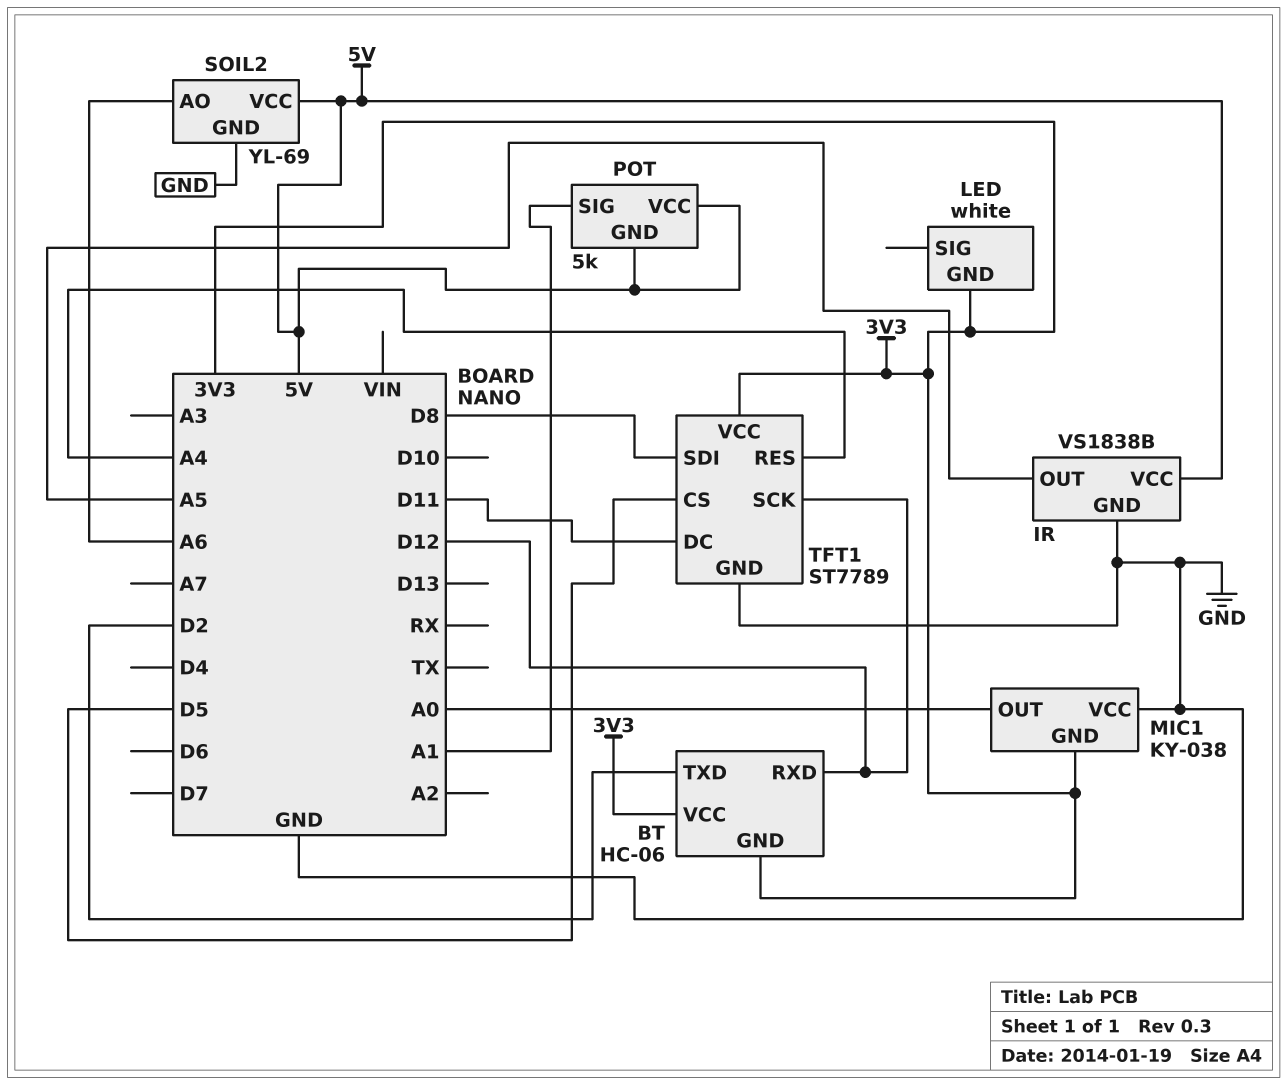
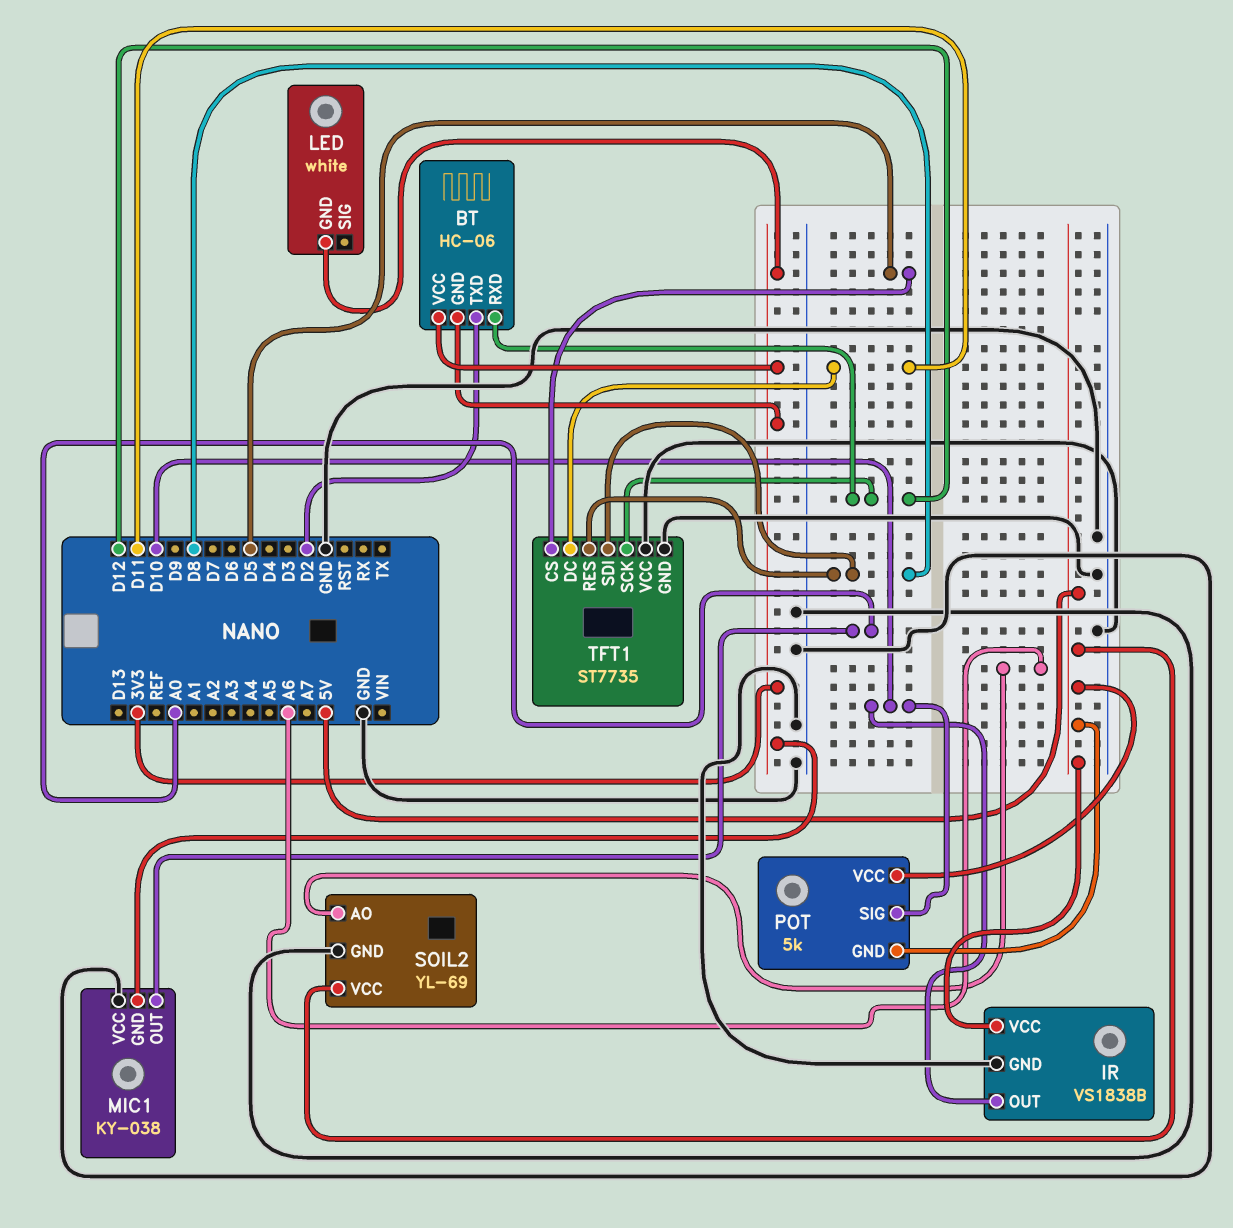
IR pin OUT: A5 -> D10
POT pin SIG: A1 -> D10
TFT1: ST7789 -> ST7735
TFT1 pin RES: A4 -> D8
TFT1 pin VCC: 3V3 -> GND

